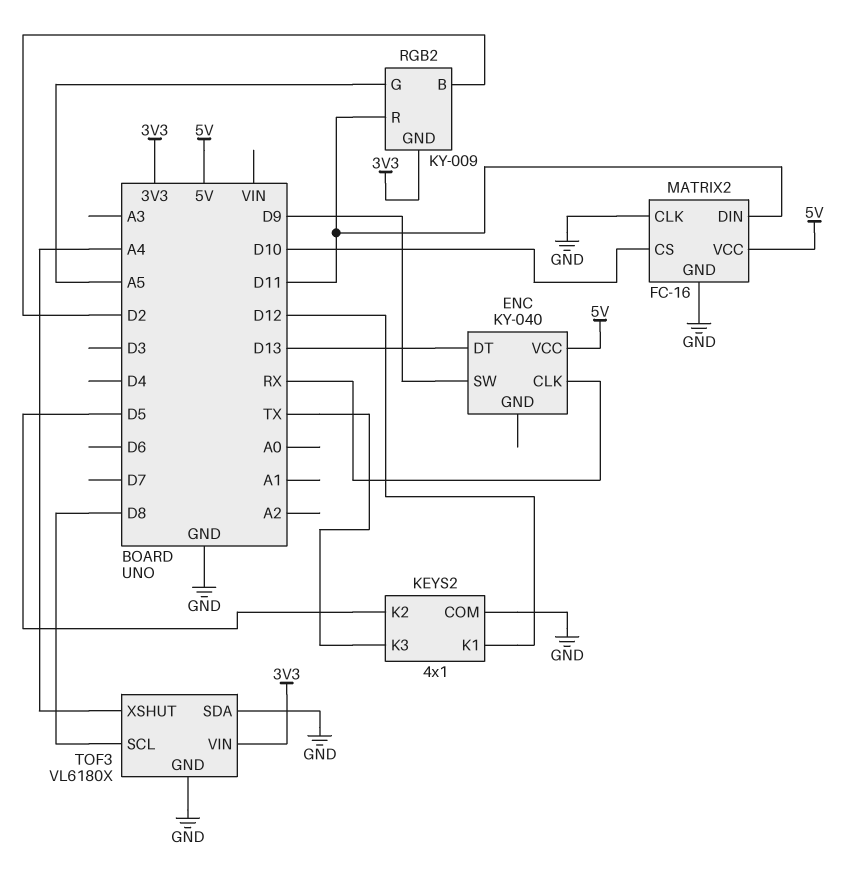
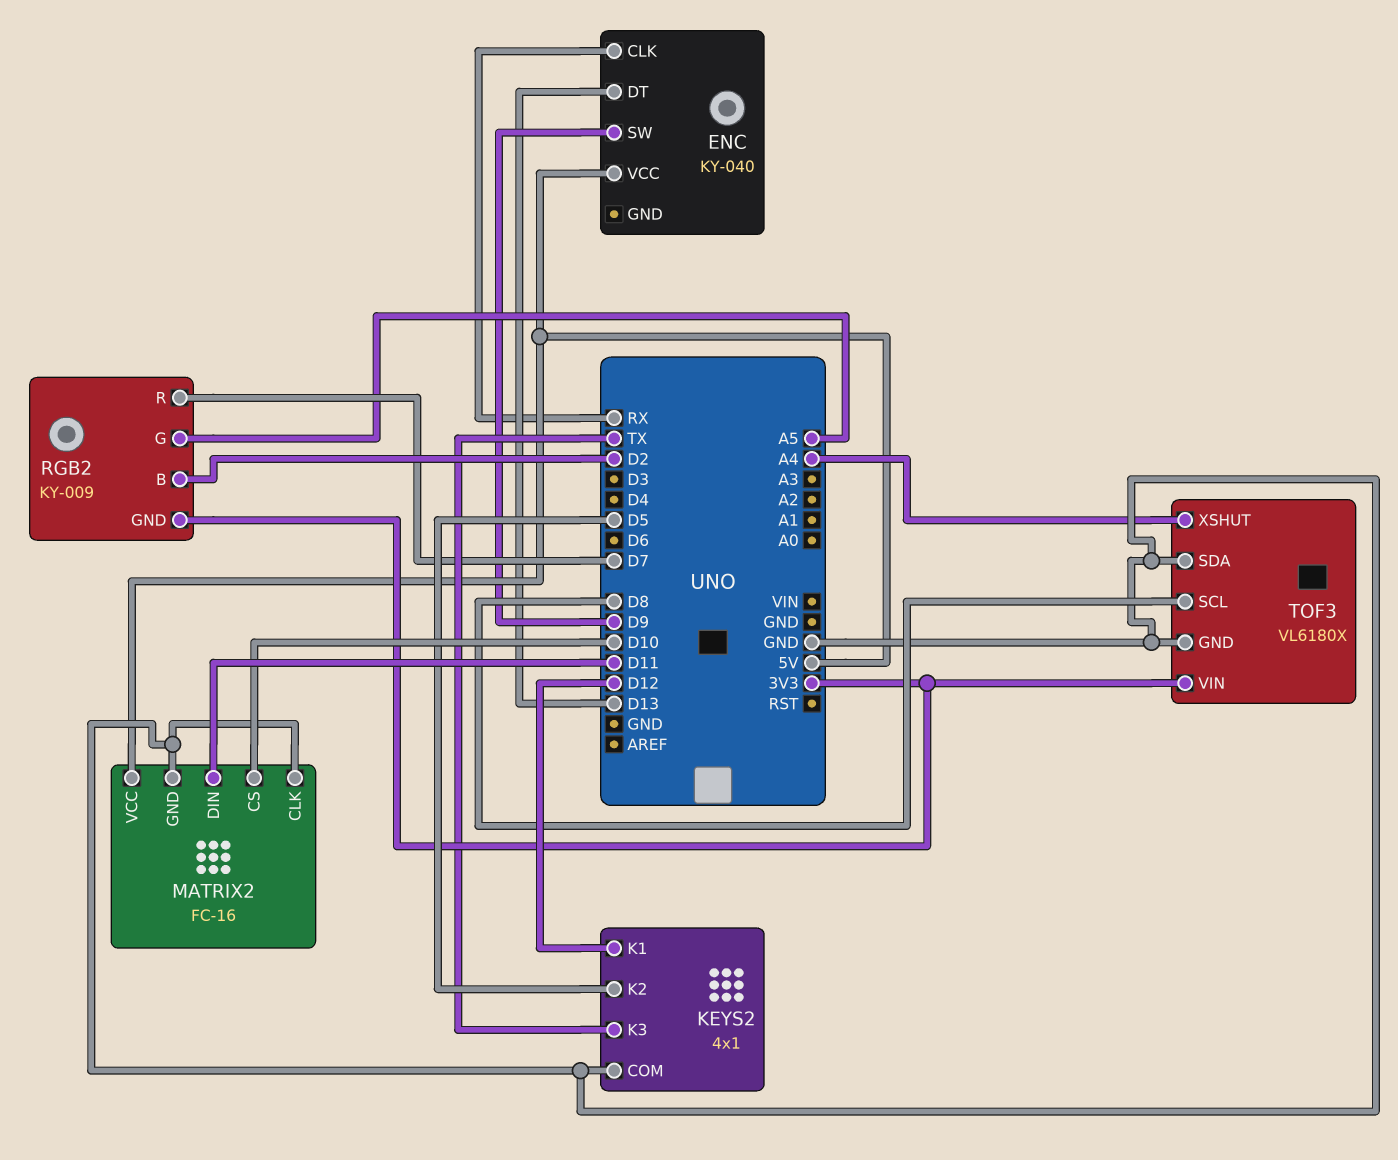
RGB2 pin R: D11 -> D7

